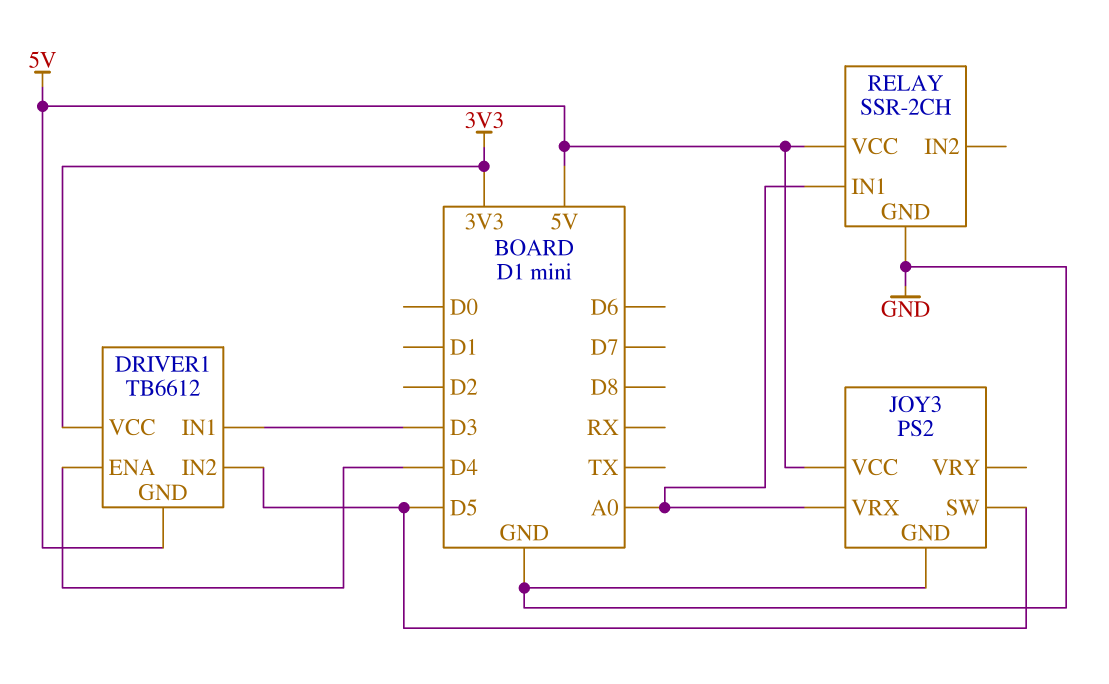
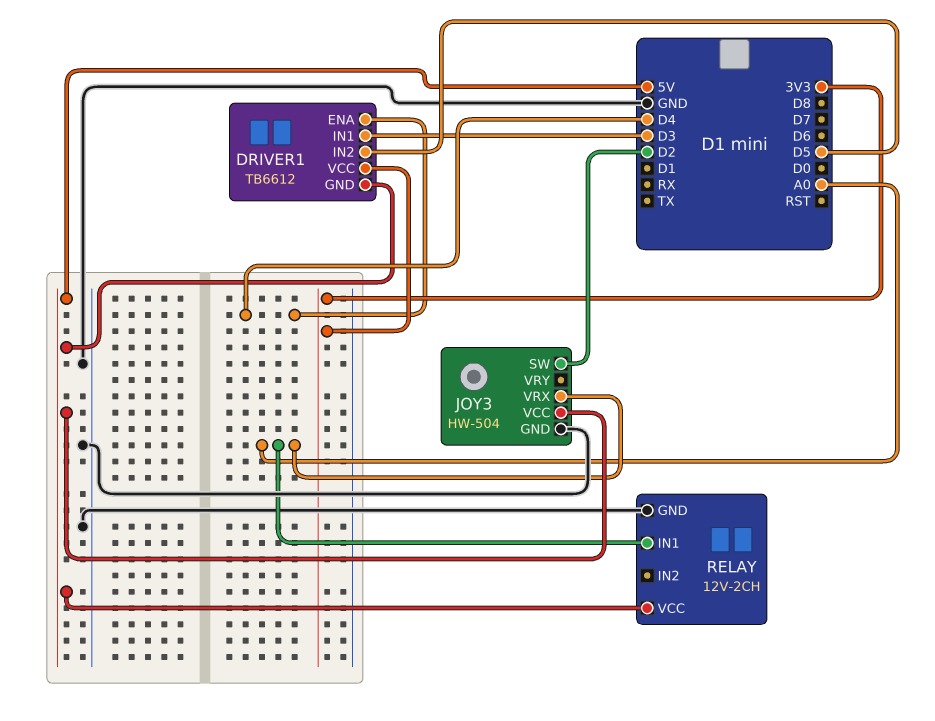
JOY3: PS2 -> HW-504
JOY3 pin SW: D5 -> D2
RELAY: SSR-2CH -> 12V-2CH

